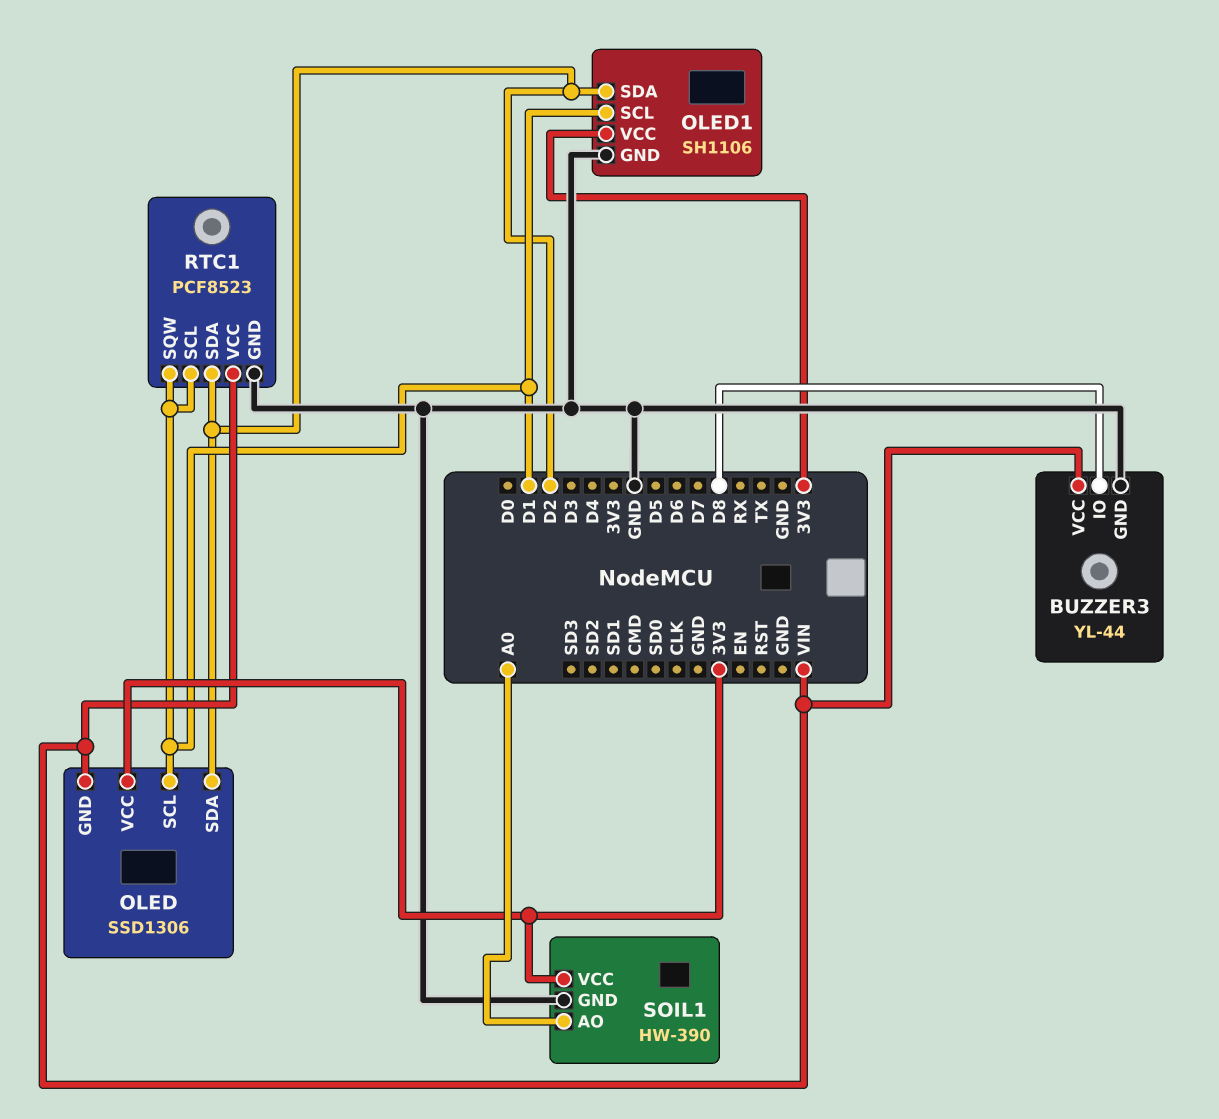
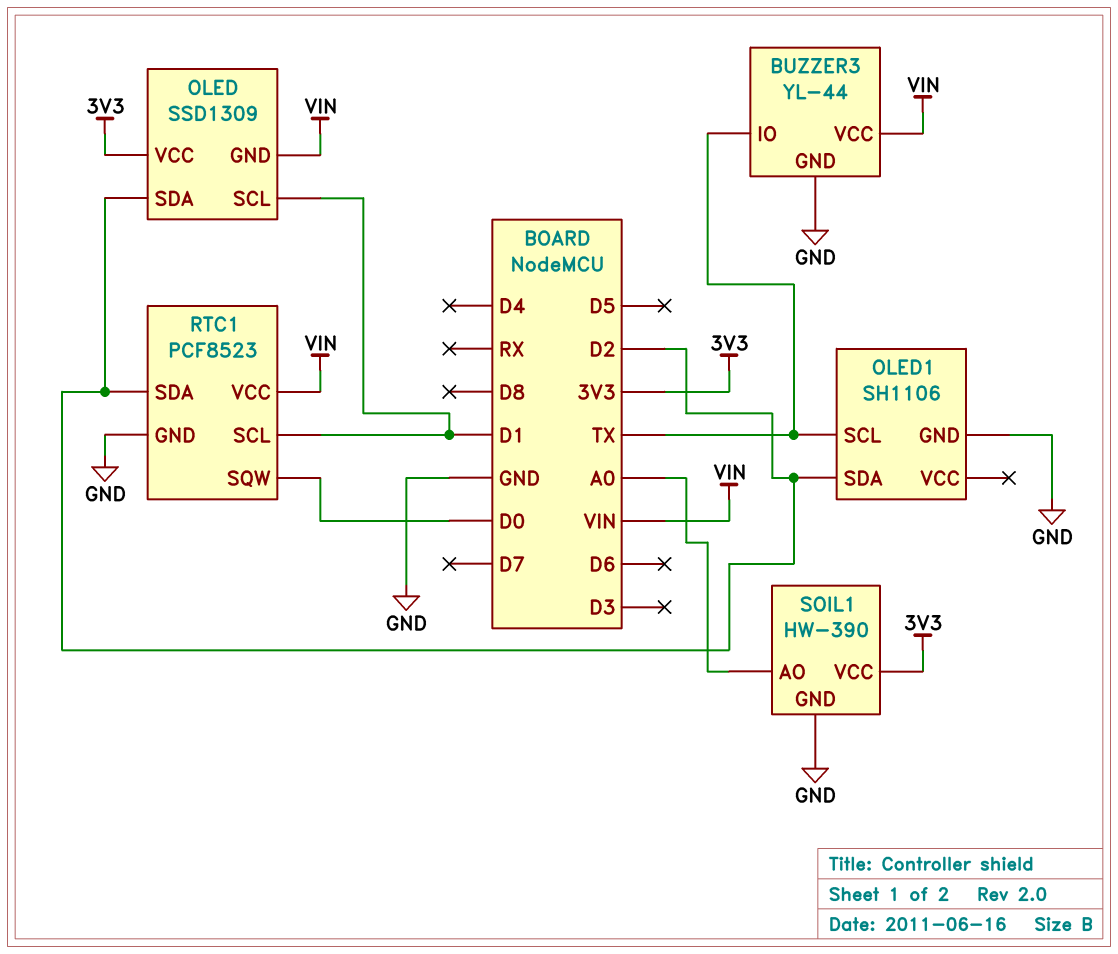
BUZZER3 pin IO: D8 -> TX
OLED: SSD1306 -> SSD1309
OLED1 pin SCL: D1 -> TX
OLED1 pin VCC: 3V3 -> none
RTC1 pin SQW: D1 -> D0

